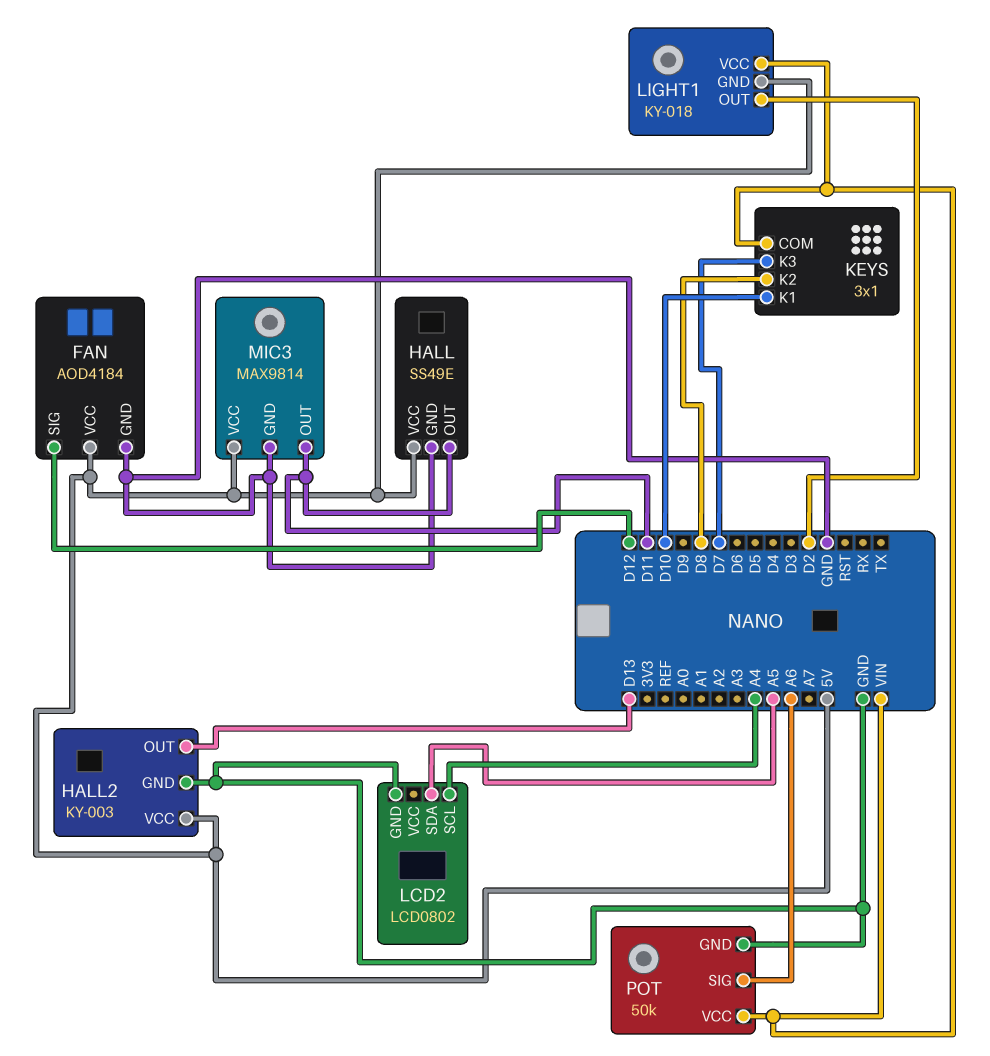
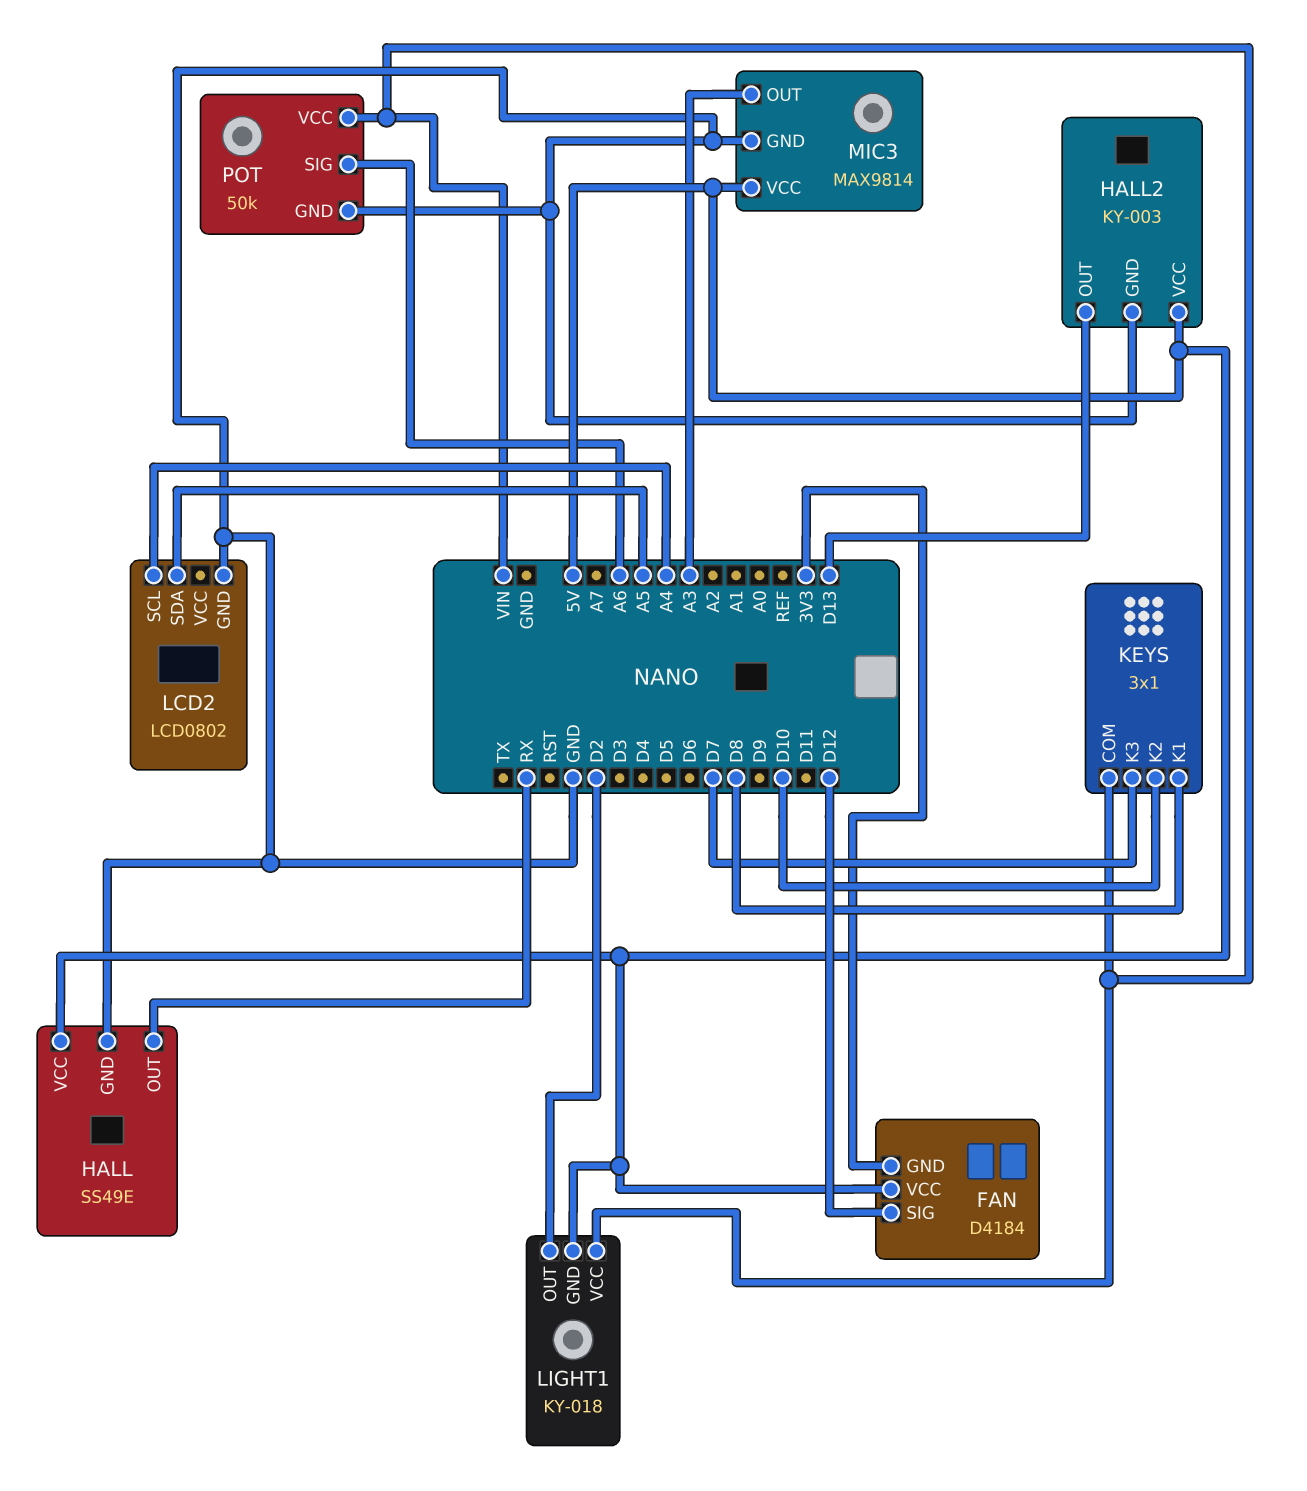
FAN: AOD4184 -> D4184
FAN pin GND: GND -> 3V3
HALL pin OUT: D11 -> RX
KEYS pin K1: D10 -> D8
KEYS pin K2: D8 -> D10
MIC3 pin OUT: D11 -> A3

